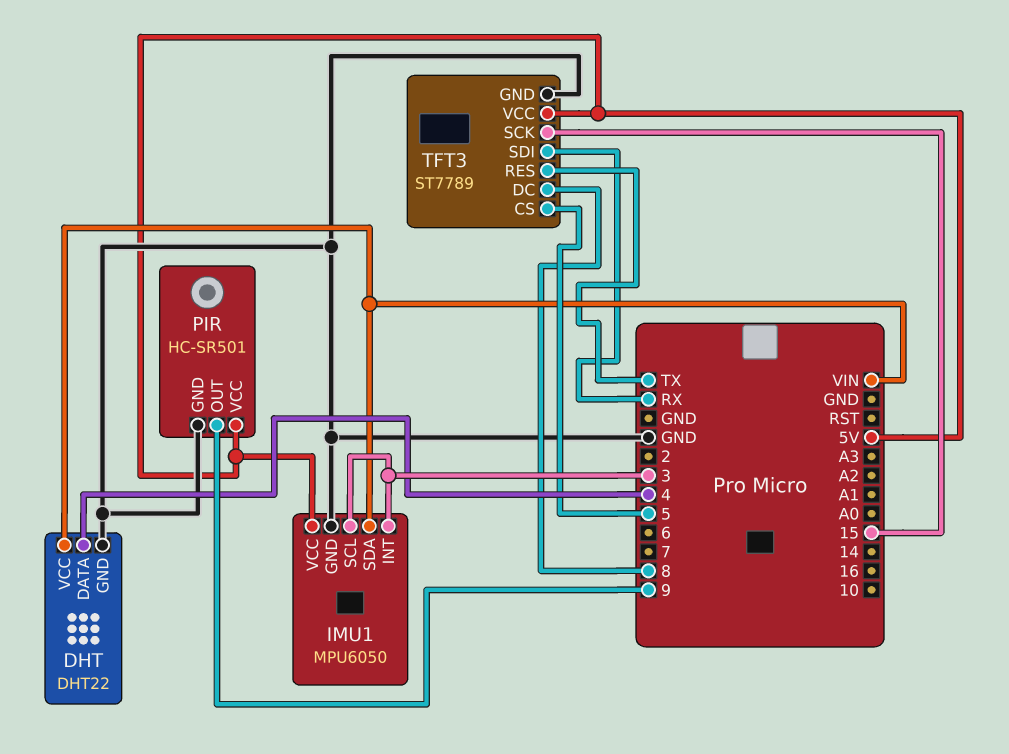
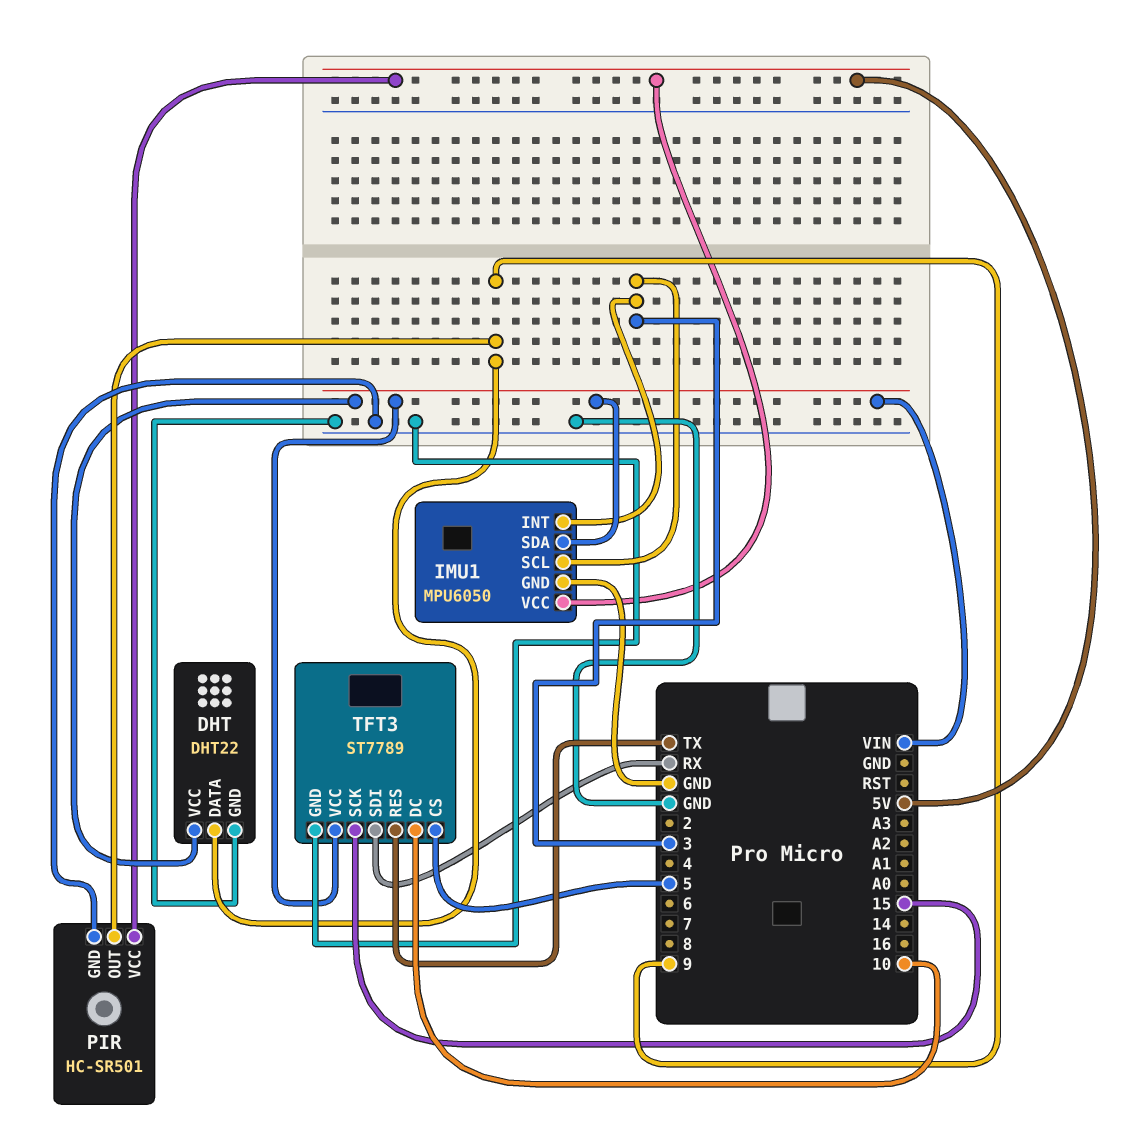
DHT pin DATA: 4 -> 9
TFT3 pin DC: 8 -> 10
TFT3 pin VCC: 5V -> VIN

